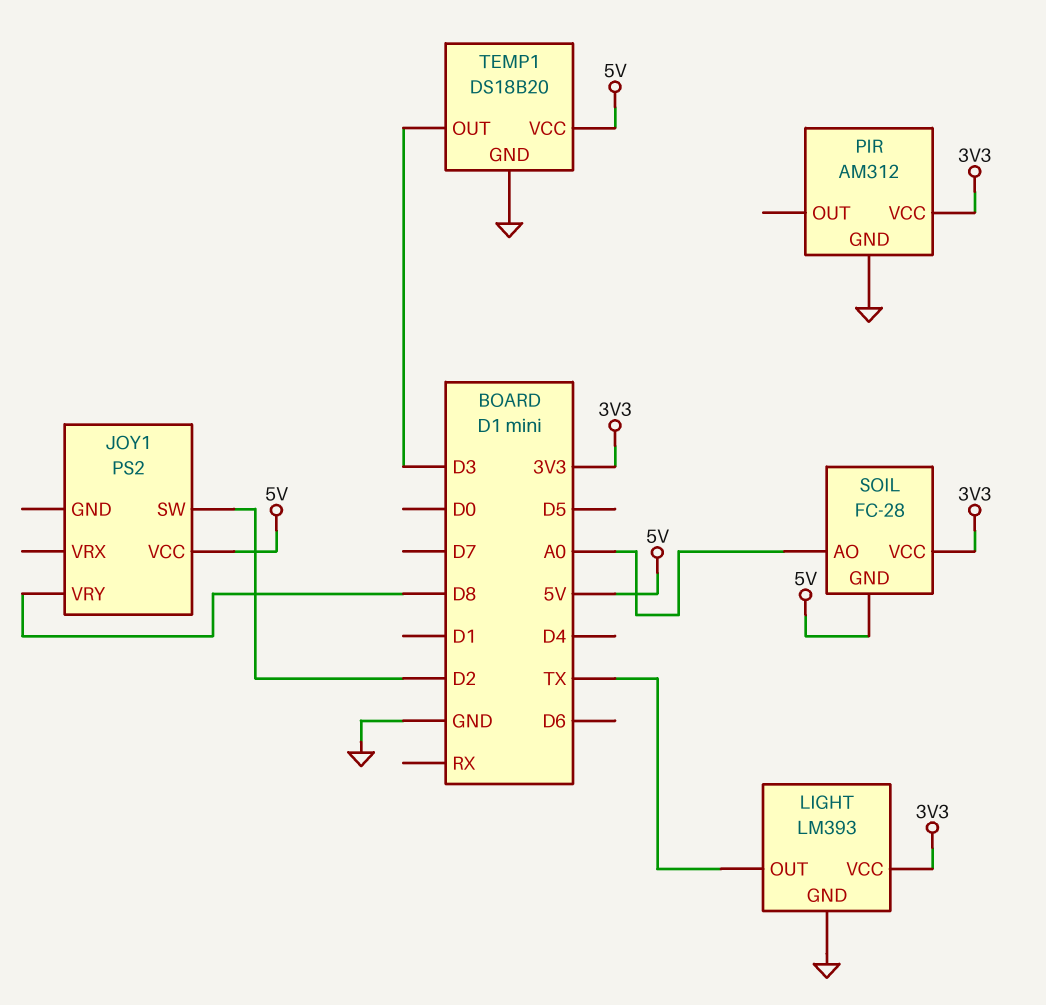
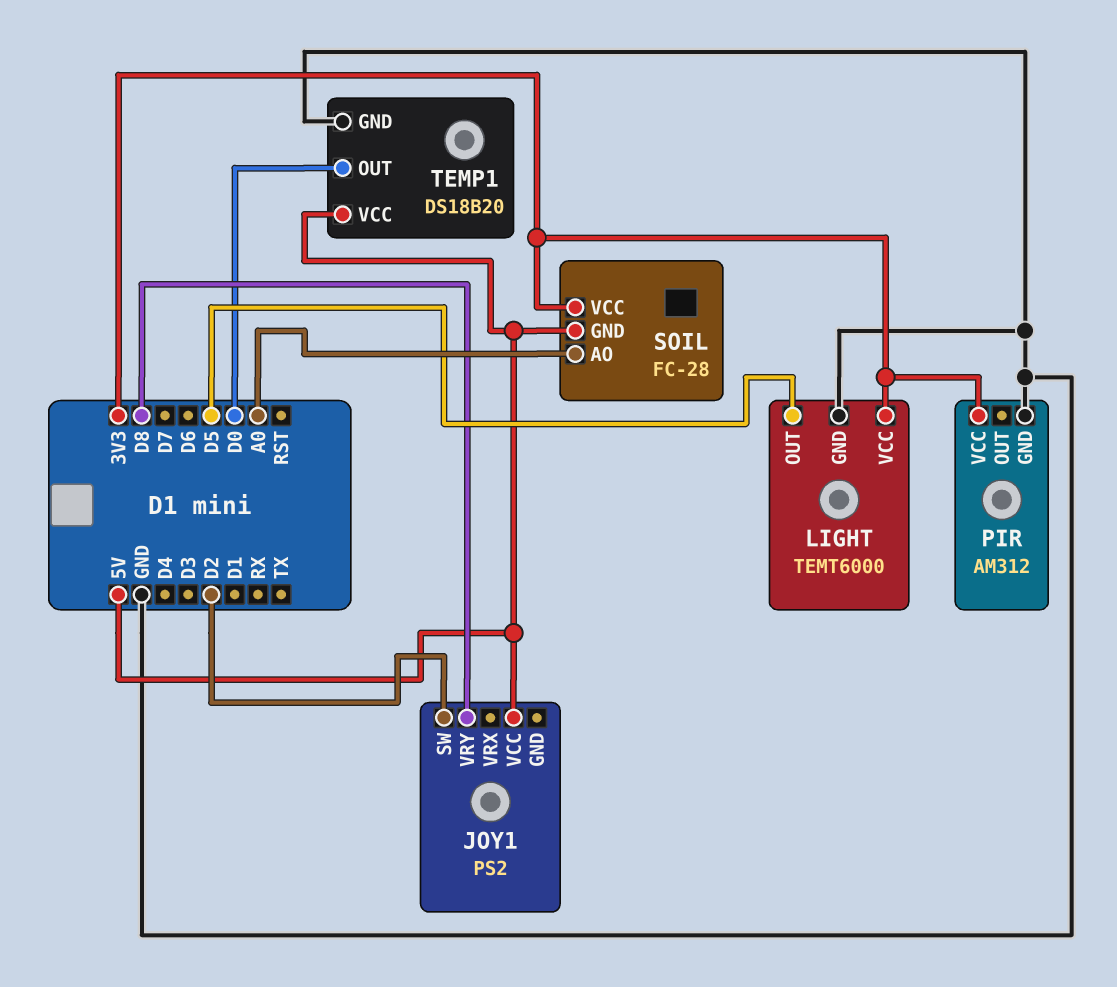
LIGHT: LM393 -> TEMT6000
LIGHT pin OUT: TX -> D5
TEMP1 pin OUT: D3 -> D0

